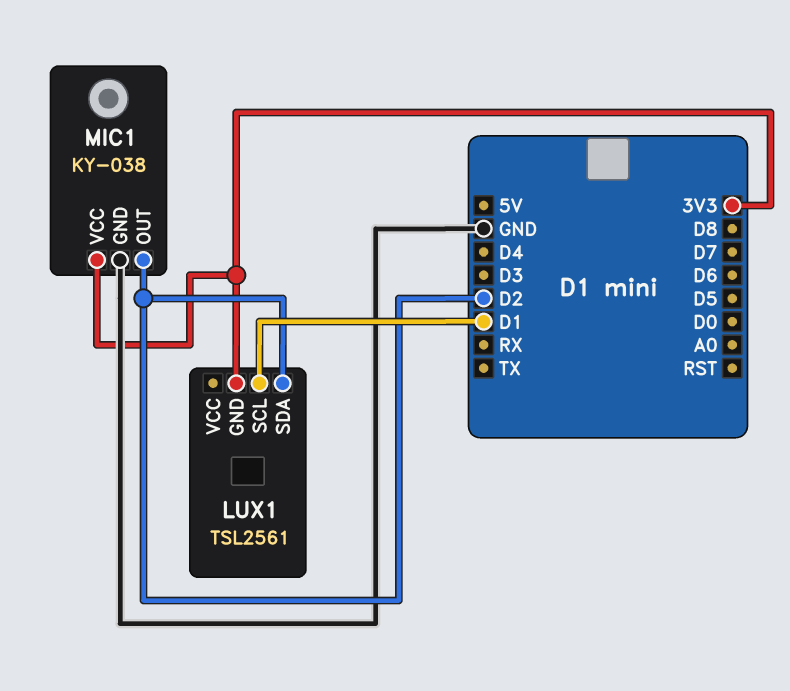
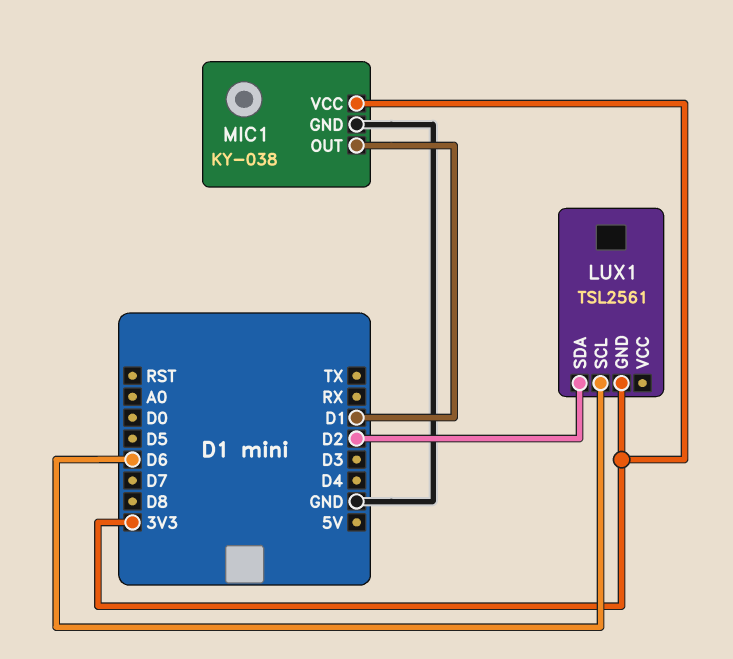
LUX1 pin SCL: D1 -> D6
MIC1 pin OUT: D2 -> D1

